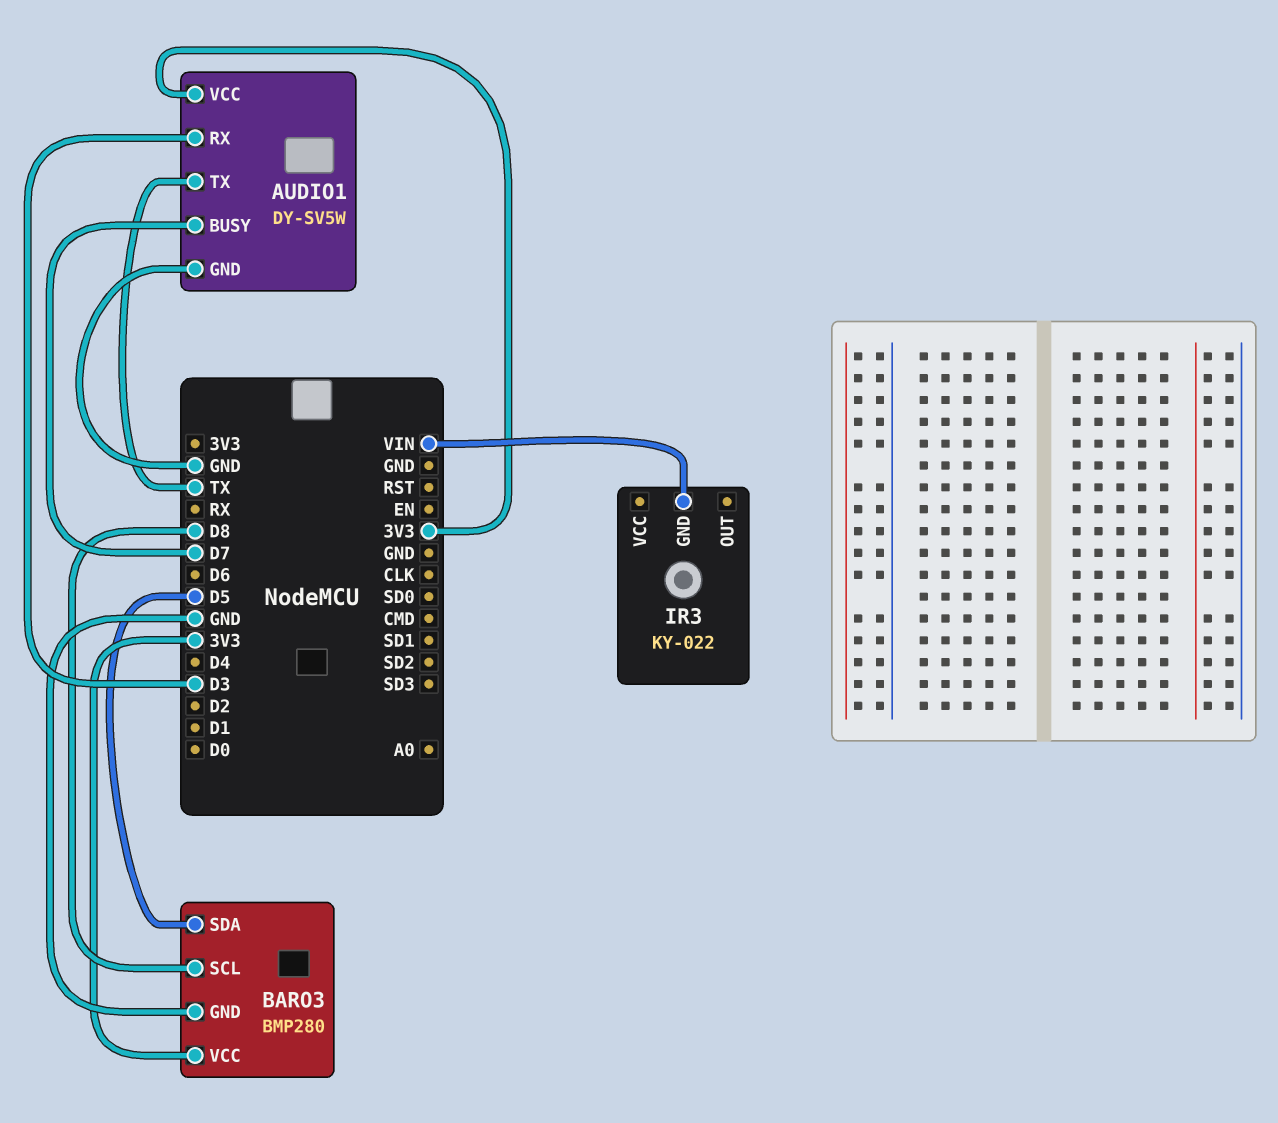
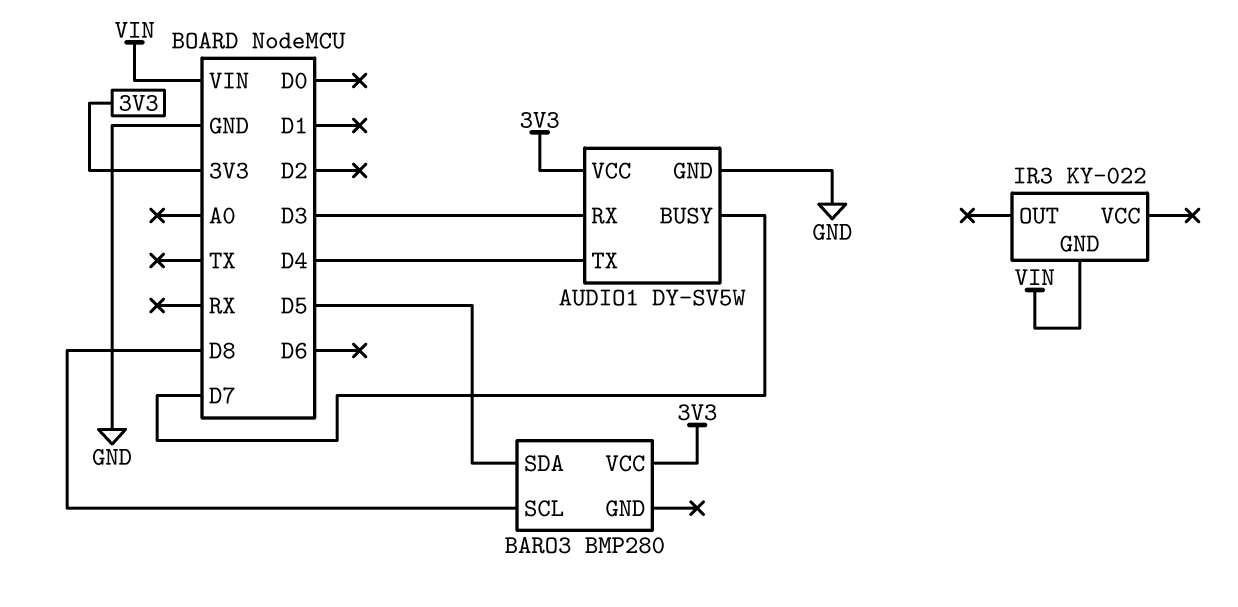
AUDIO1 pin TX: TX -> D4
BARO3 pin GND: GND -> none

